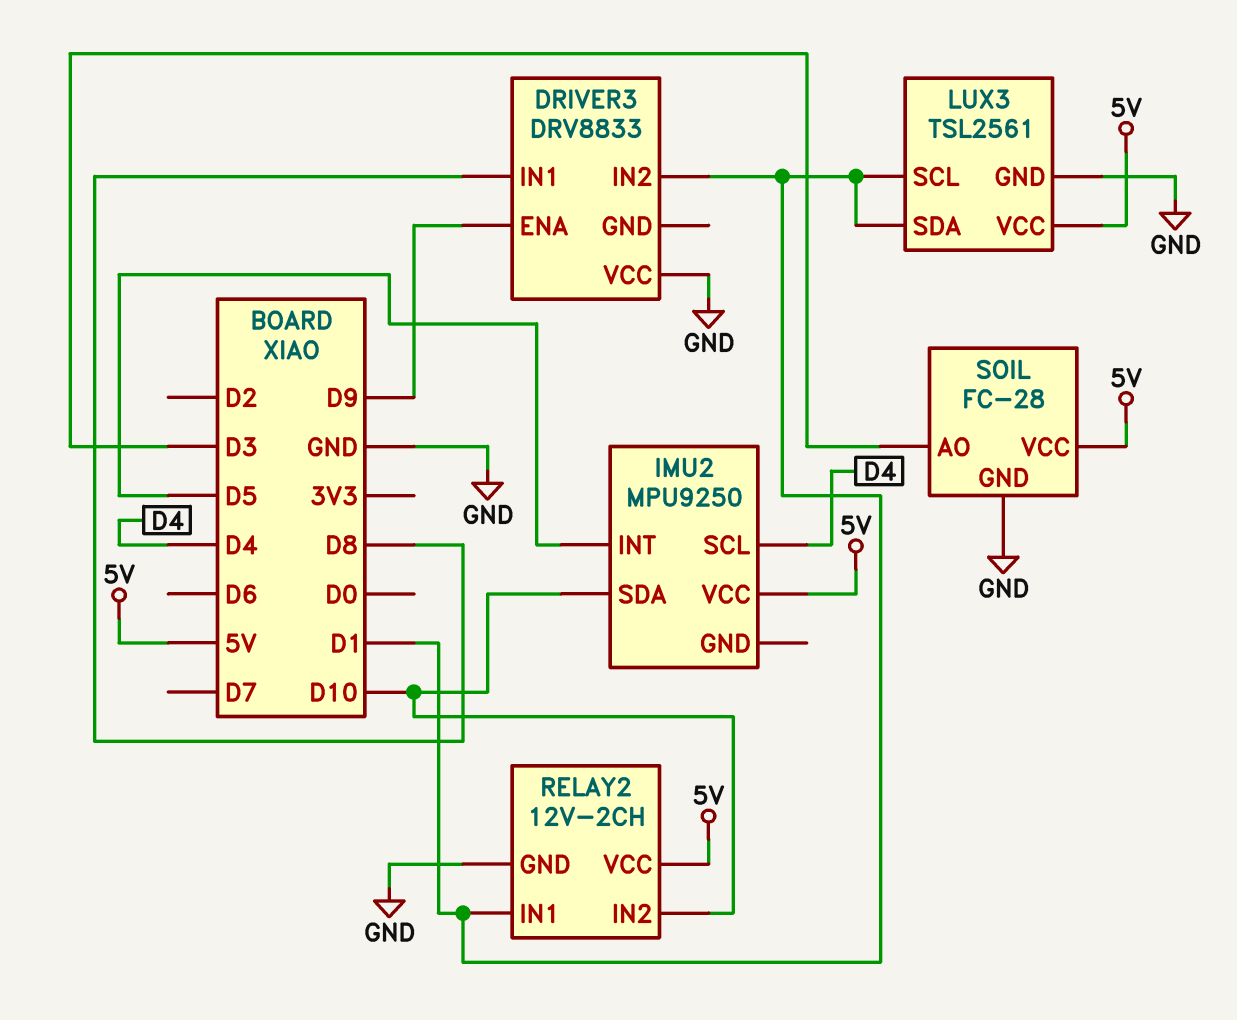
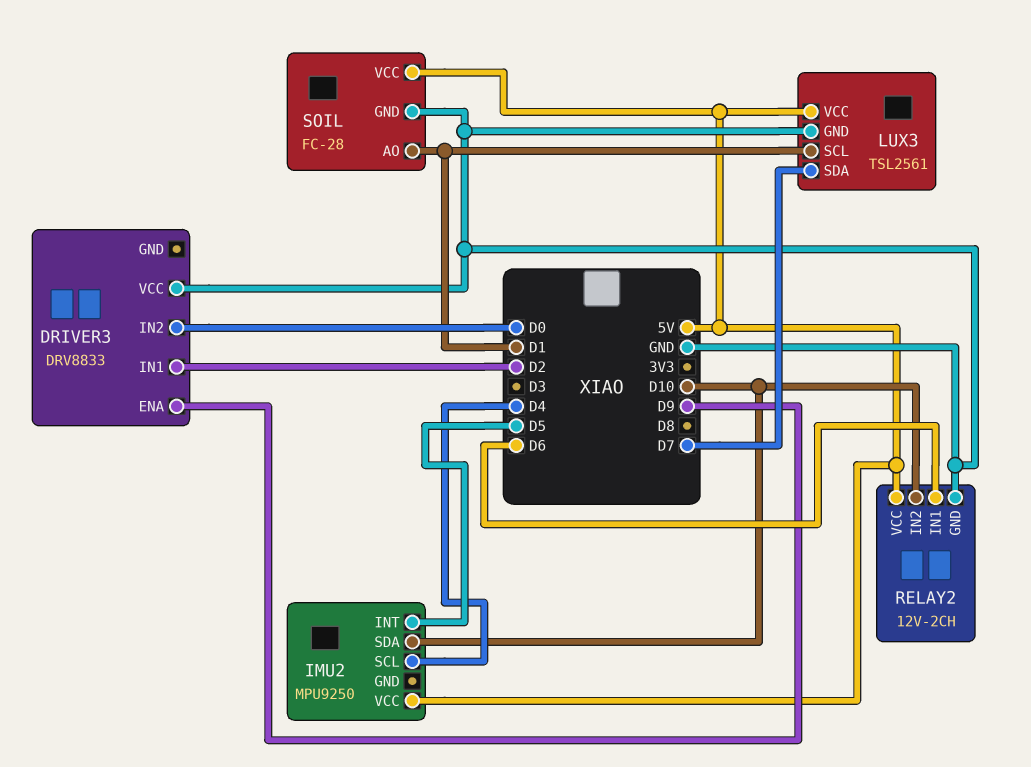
DRIVER3 pin IN1: D8 -> D2
DRIVER3 pin IN2: D1 -> D0
LUX3 pin SDA: D1 -> D7
RELAY2 pin IN1: D1 -> D6
SOIL pin AO: D3 -> D1

